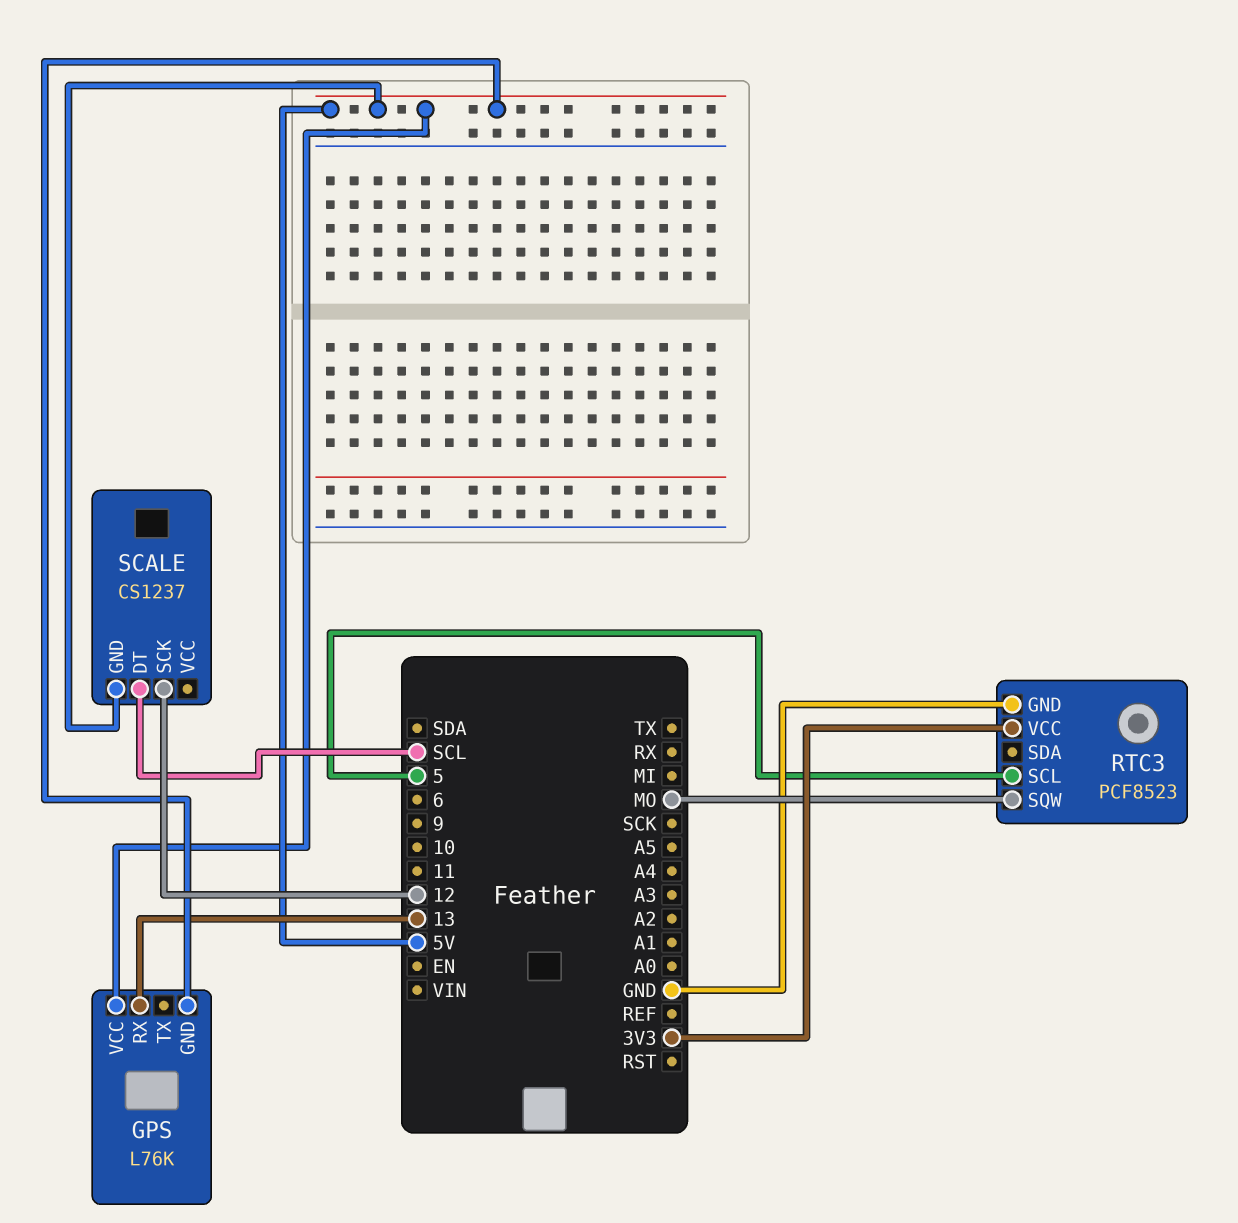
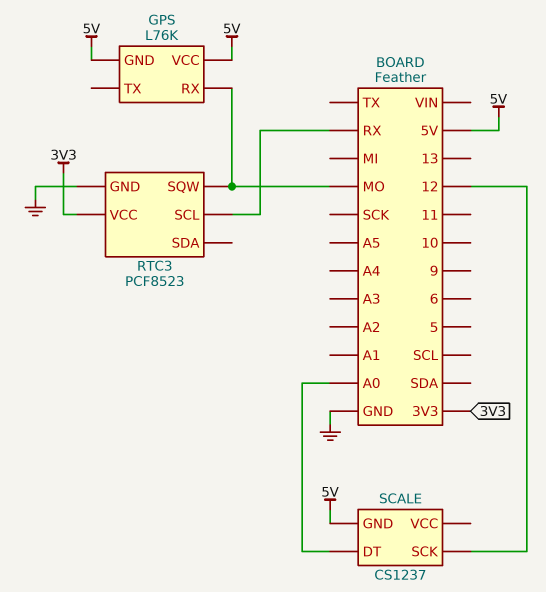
GPS pin RX: 13 -> MO
RTC3 pin SCL: 5 -> RX
SCALE pin DT: SCL -> A0

